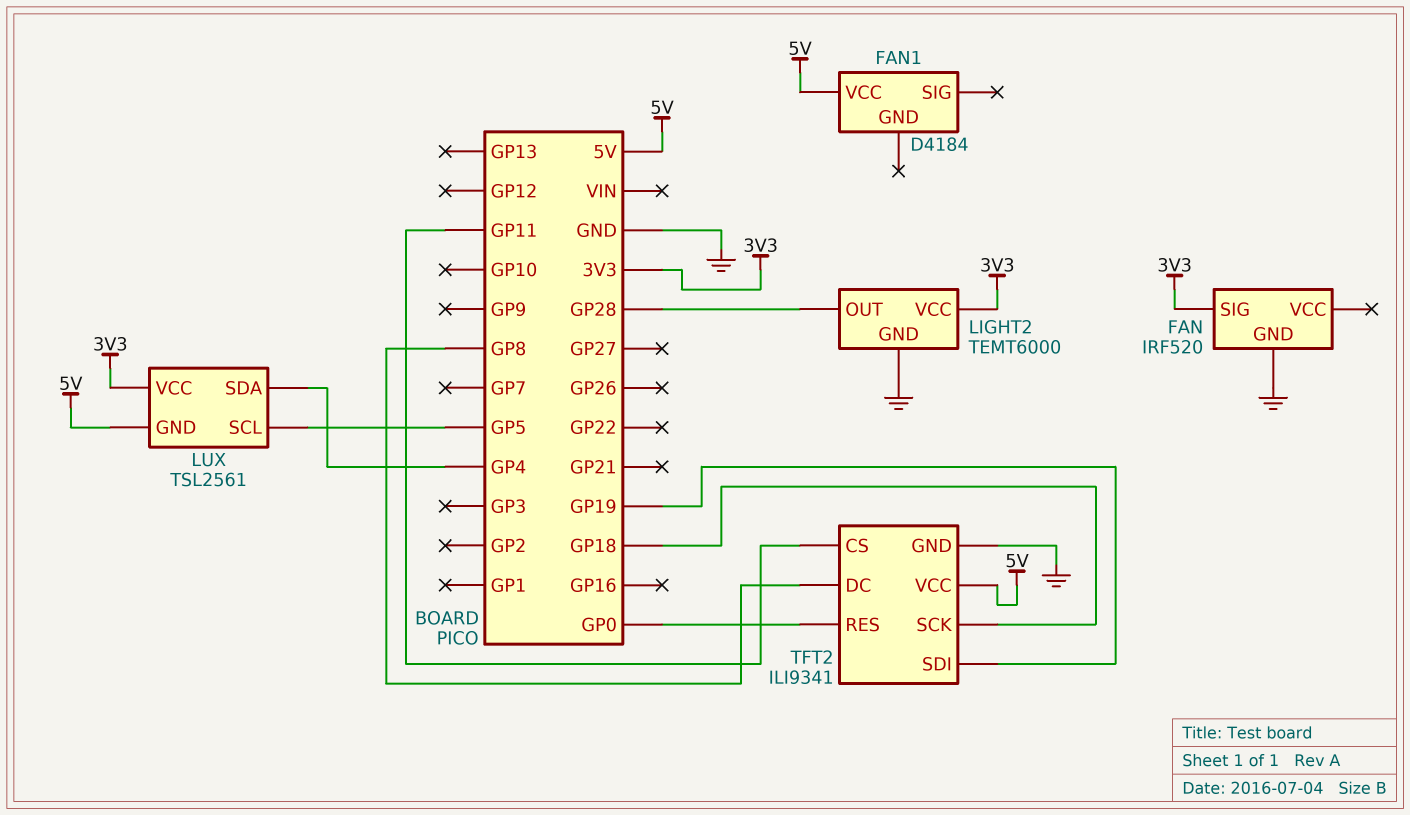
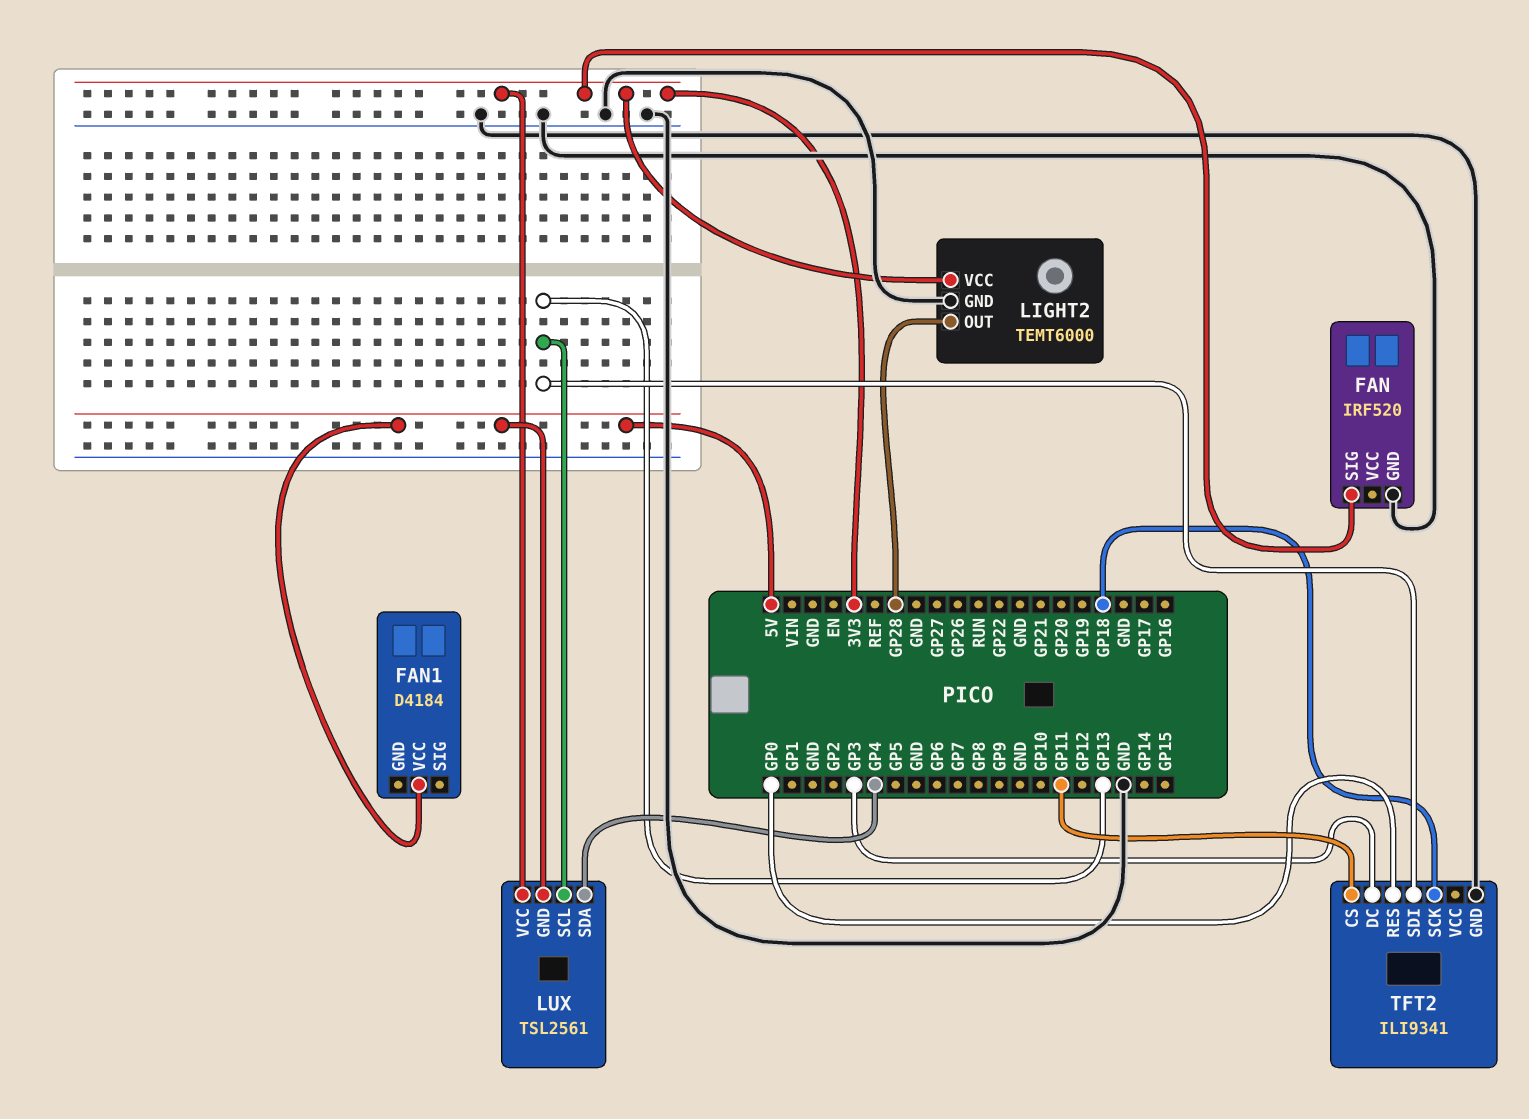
LUX pin SCL: GP5 -> GP13
TFT2 pin DC: GP8 -> GP3
TFT2 pin SDI: GP19 -> GP13
TFT2 pin VCC: 5V -> none

